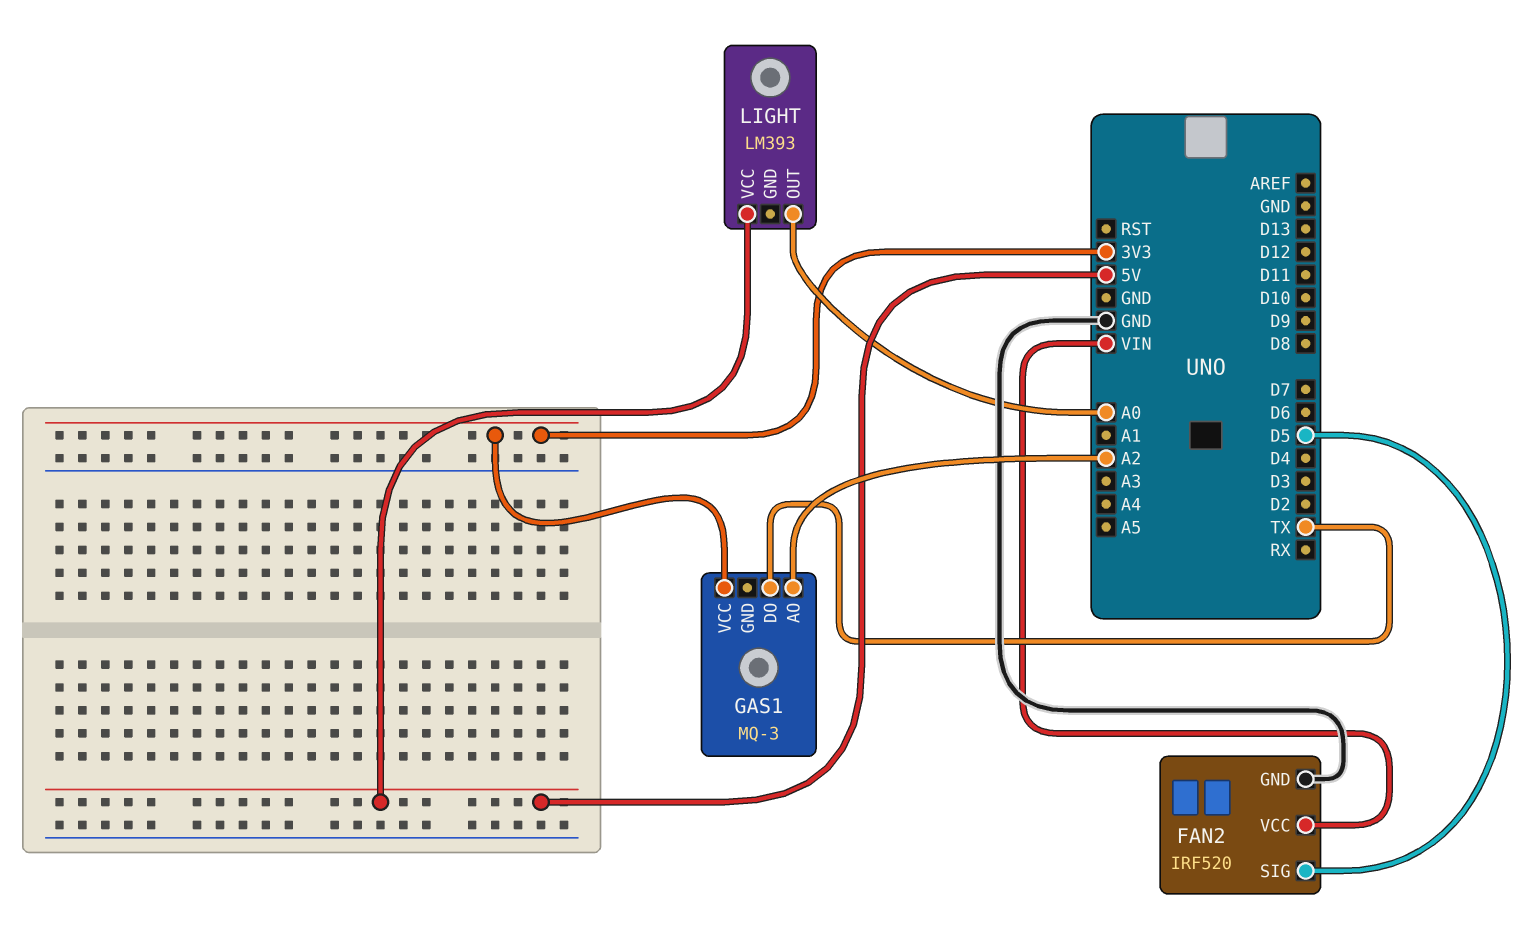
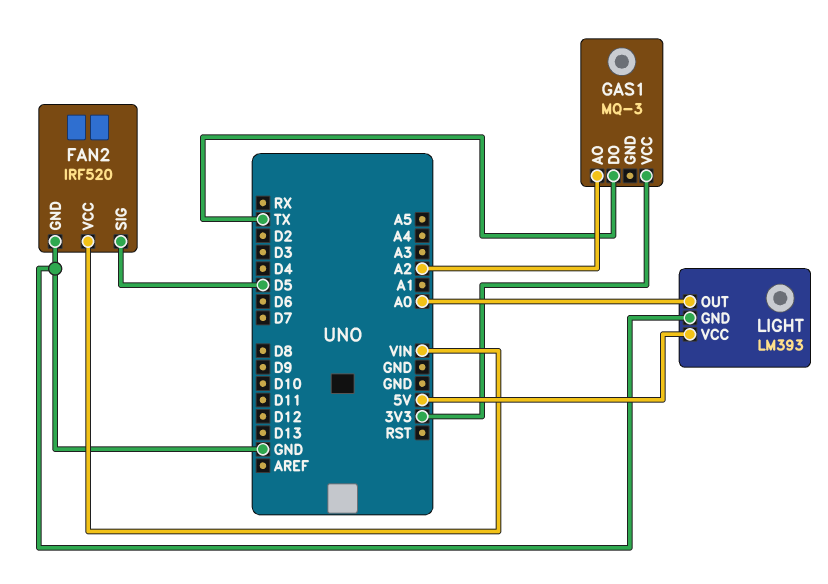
LIGHT pin GND: none -> GND

